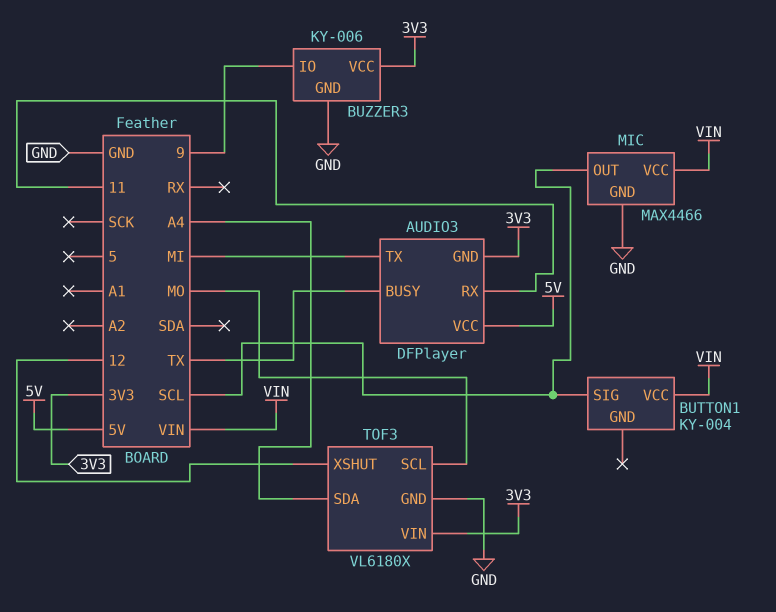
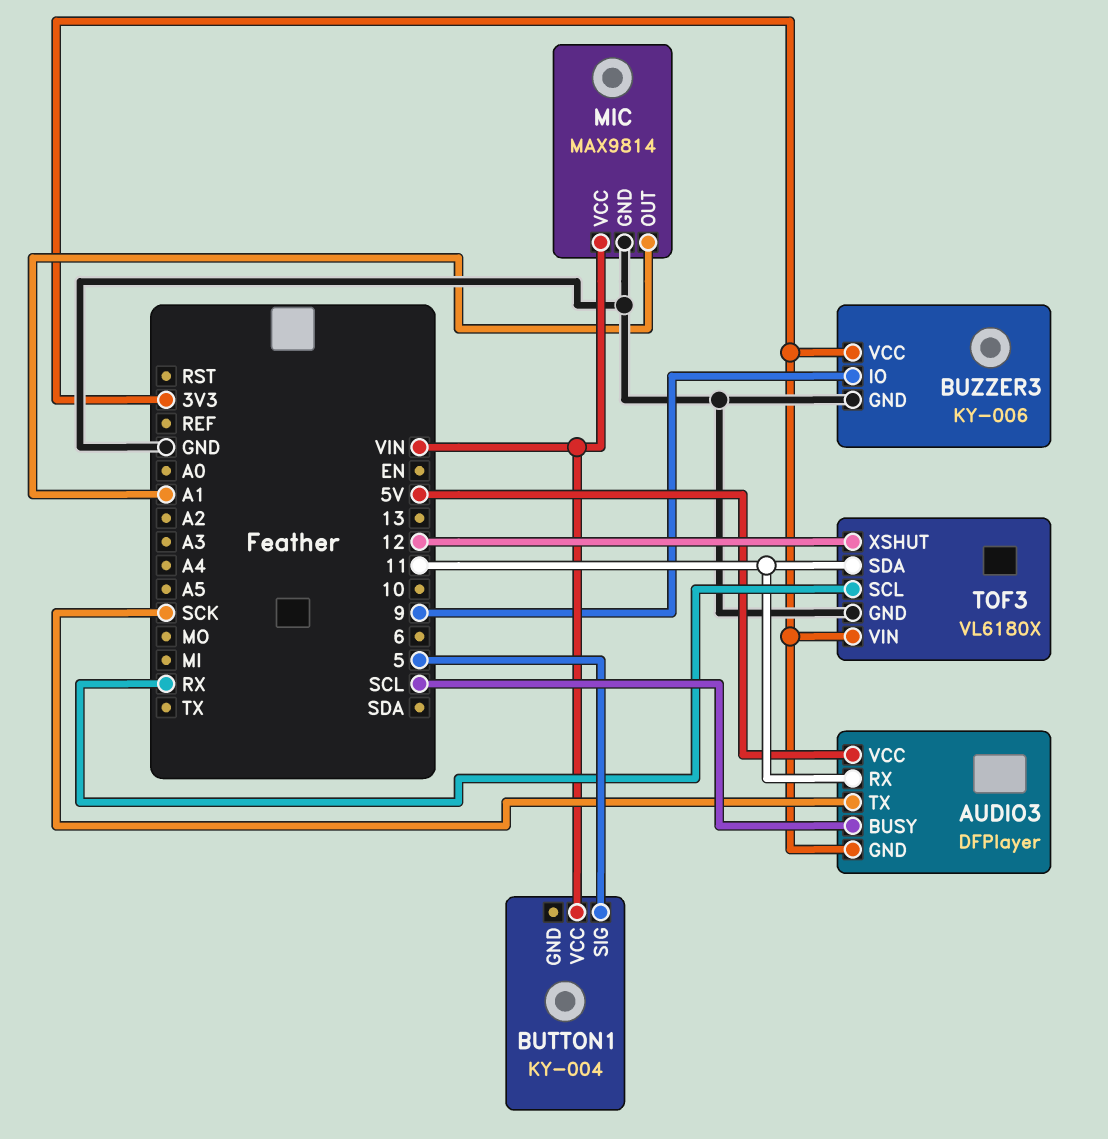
AUDIO3 pin BUSY: TX -> SCL
AUDIO3 pin TX: MI -> SCK
BUTTON1 pin SIG: SCL -> 5
MIC: MAX4466 -> MAX9814
MIC pin OUT: SCL -> A1
TOF3 pin SCL: MO -> RX
TOF3 pin SDA: A4 -> 11

